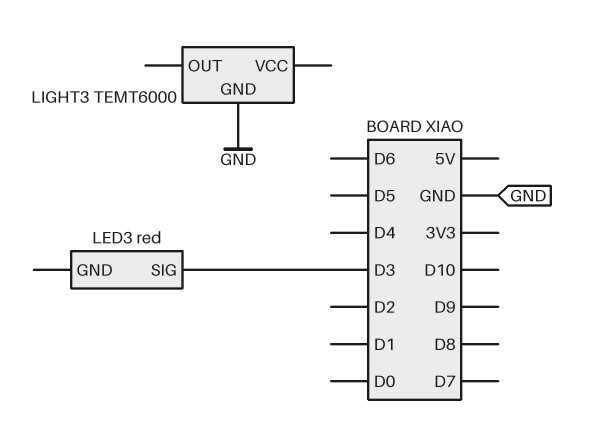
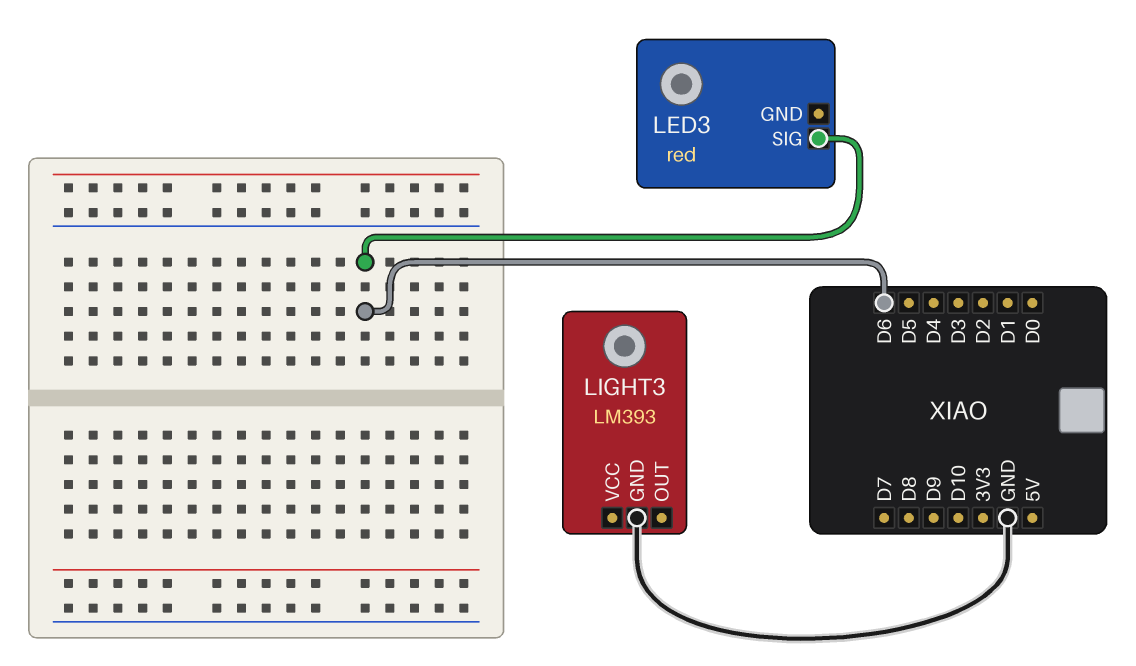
LED3 pin SIG: D3 -> D6
LIGHT3: TEMT6000 -> LM393

